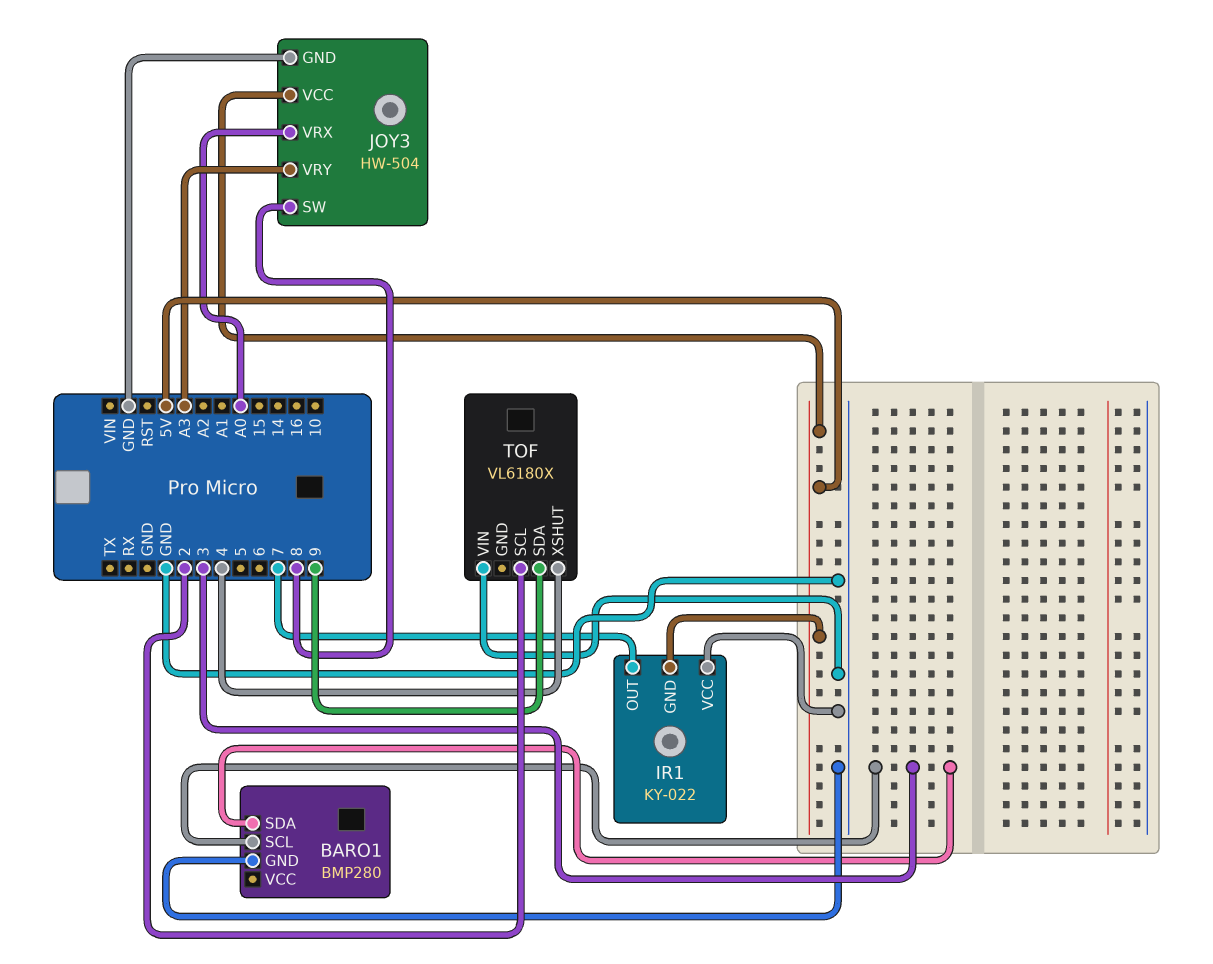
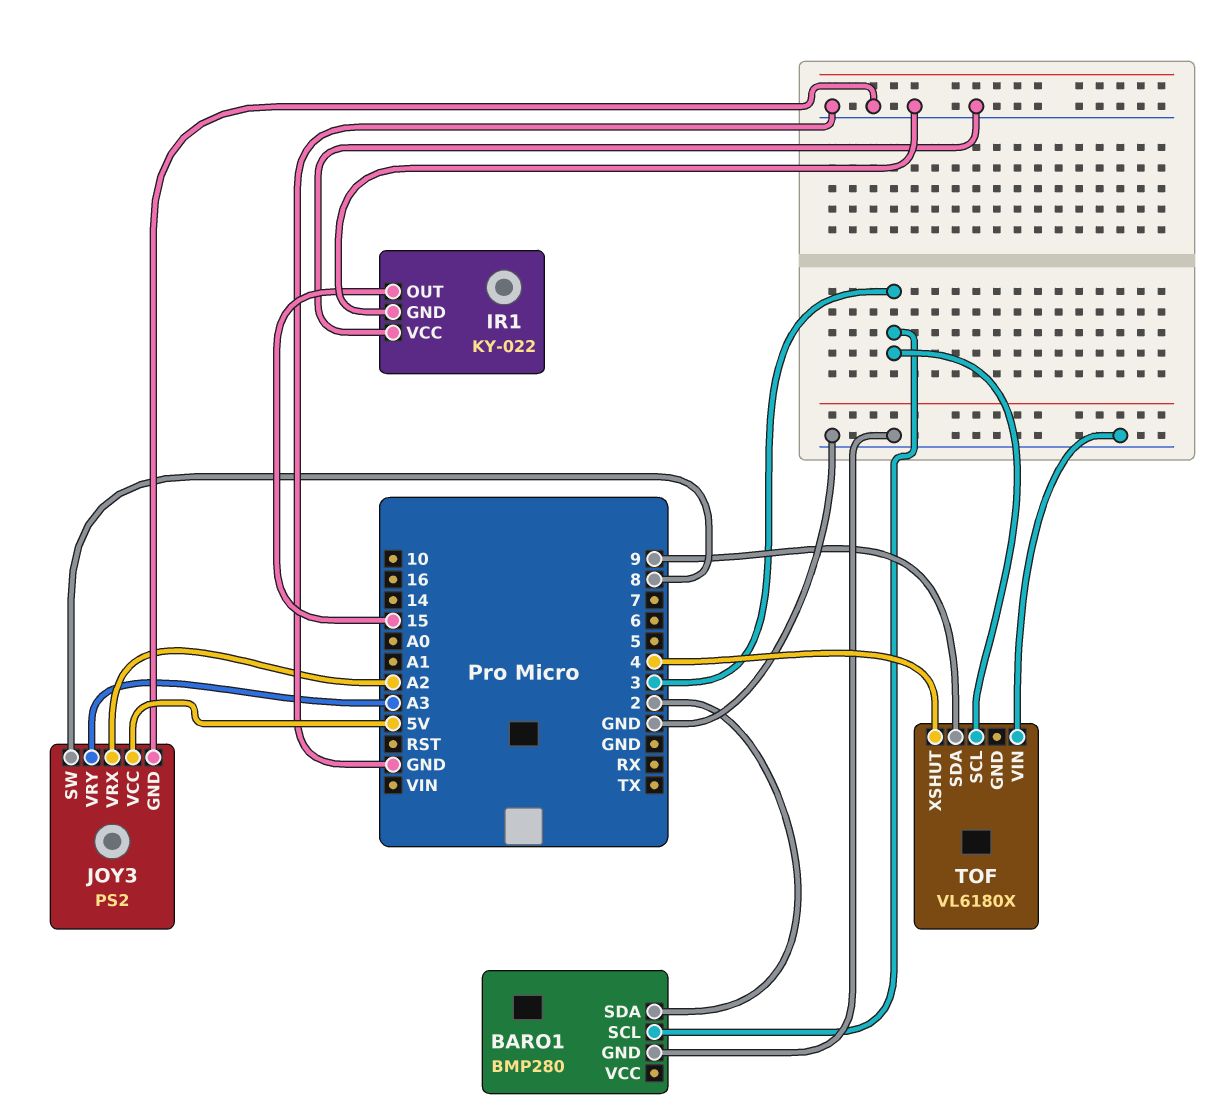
BARO1 pin SDA: 3 -> 2
IR1 pin GND: 5V -> GND
IR1 pin OUT: 7 -> 15
JOY3: HW-504 -> PS2
JOY3 pin VRX: A0 -> A2
TOF pin SCL: 2 -> 3

